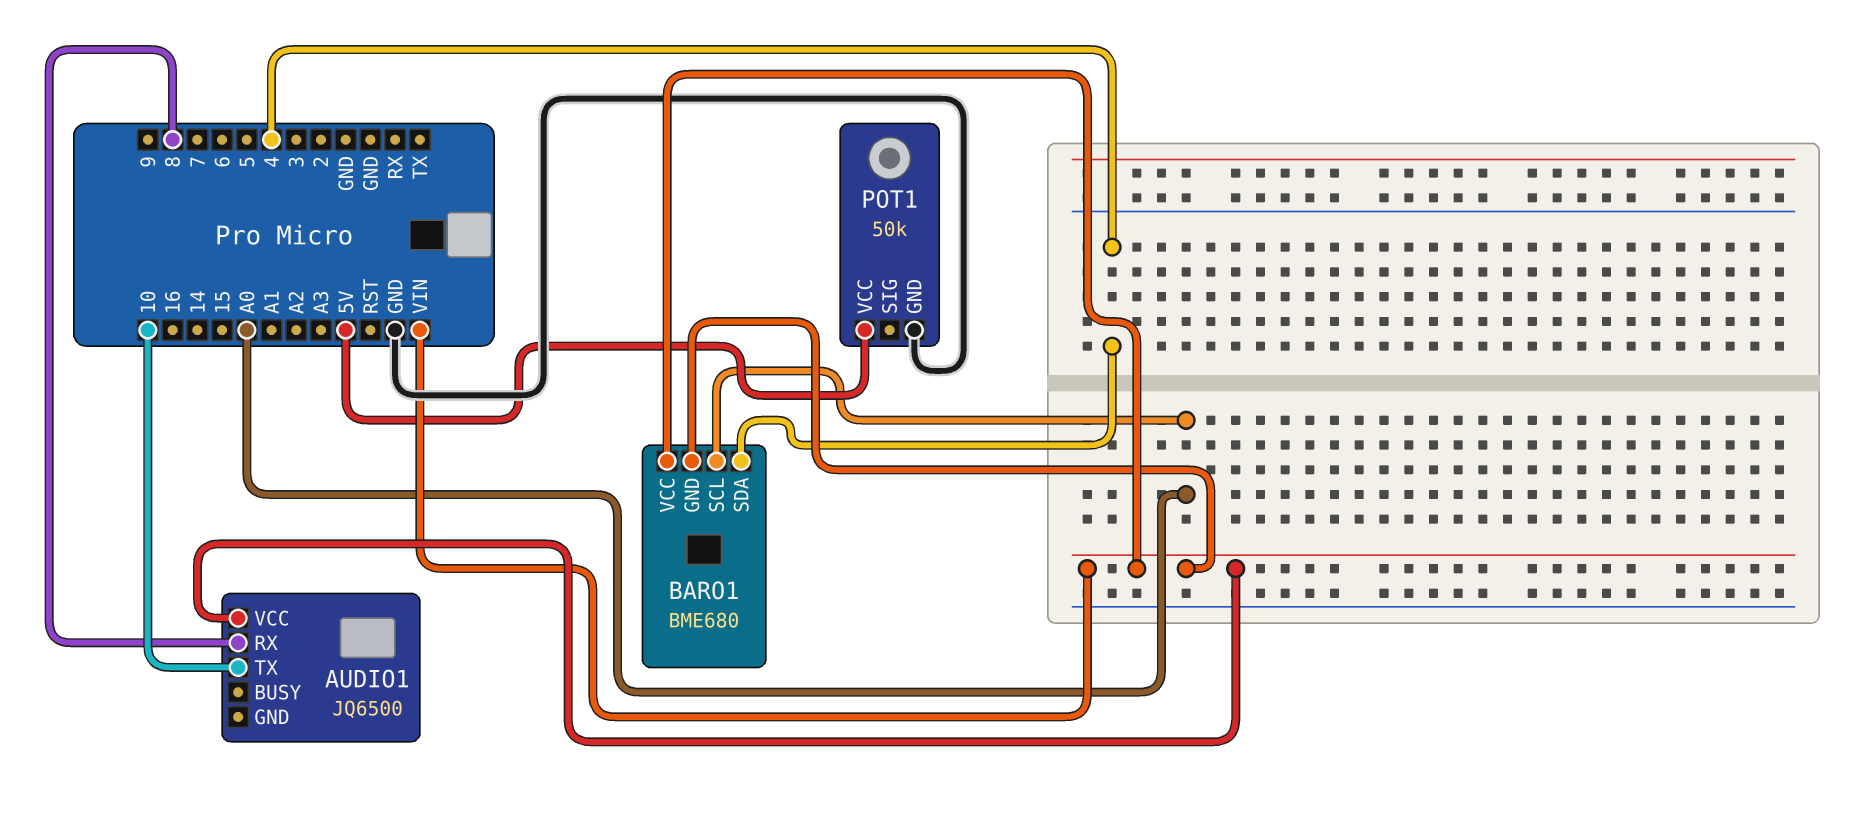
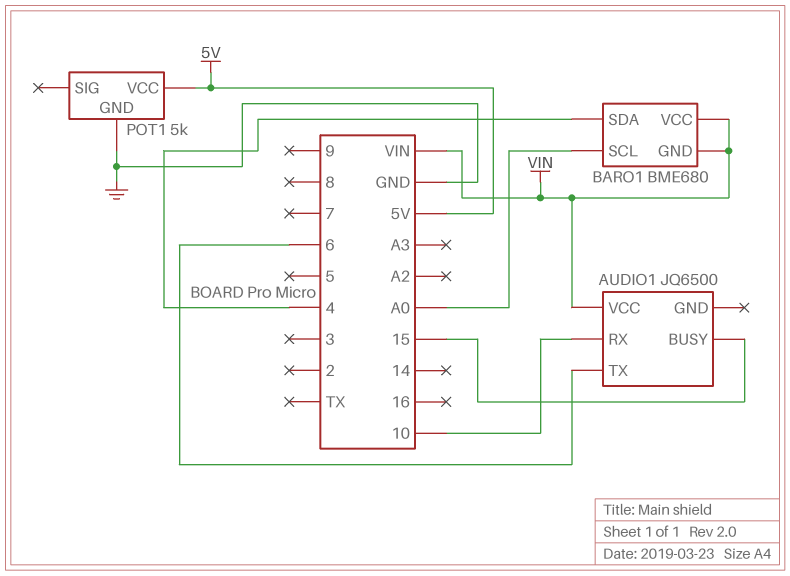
AUDIO1 pin BUSY: none -> 15
AUDIO1 pin RX: 8 -> 10
AUDIO1 pin TX: 10 -> 6
POT1: 50k -> 5k

